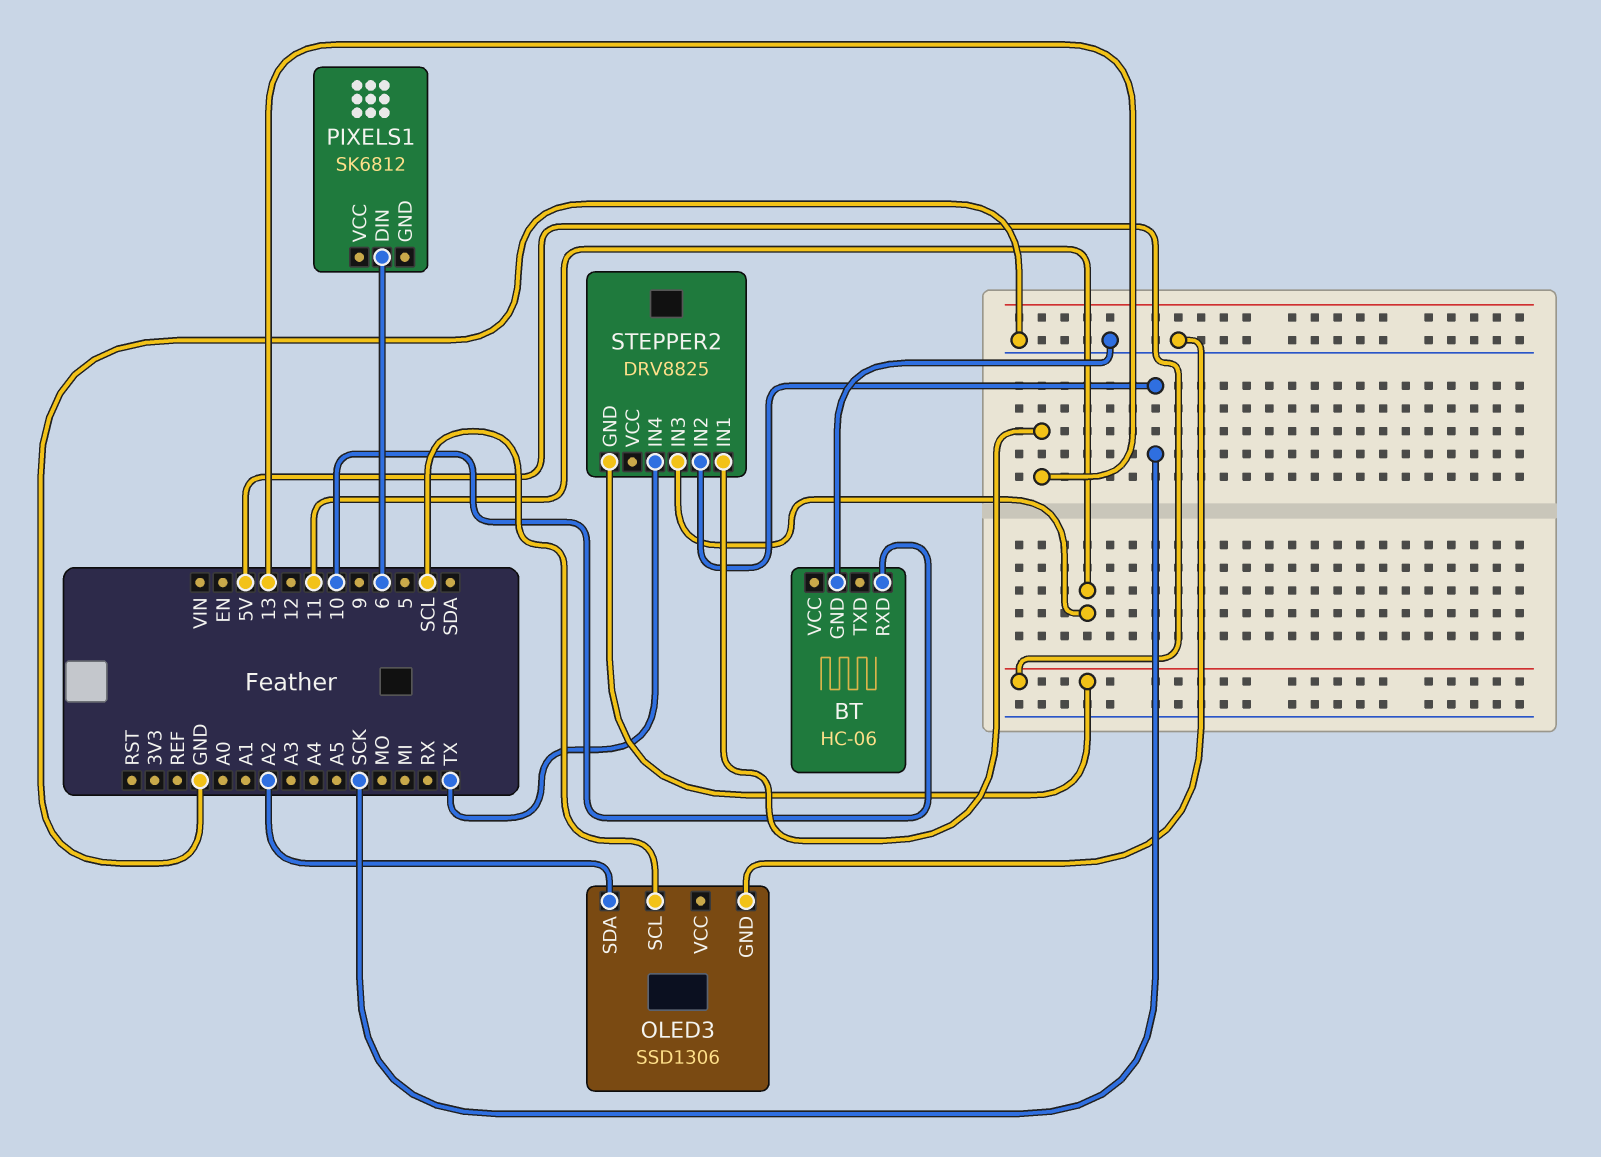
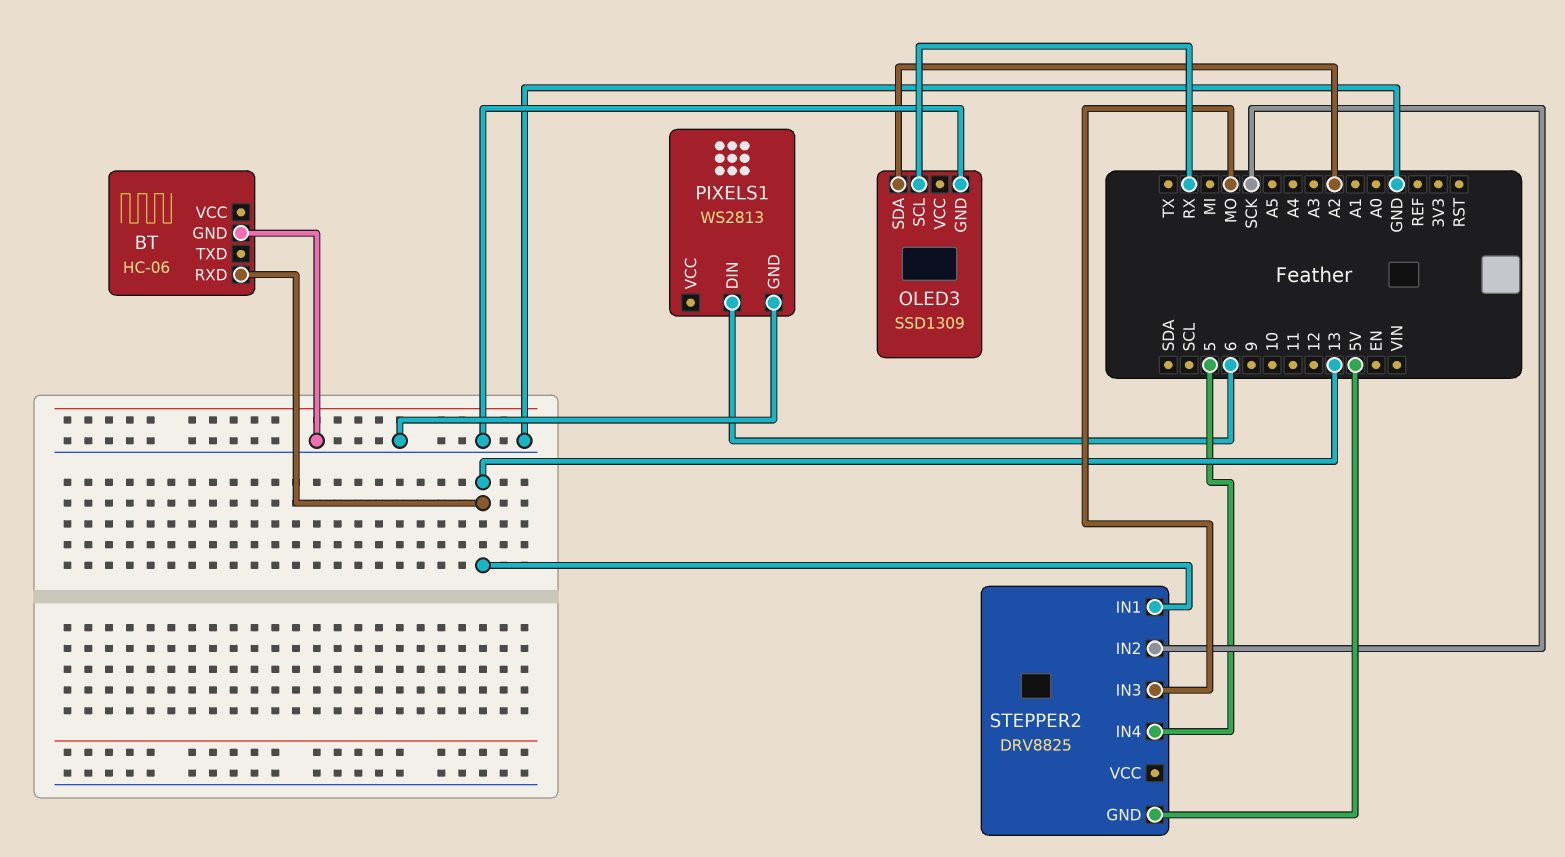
BT pin RXD: 10 -> 13
OLED3: SSD1306 -> SSD1309
OLED3 pin SCL: SCL -> RX
PIXELS1: SK6812 -> WS2813
PIXELS1 pin GND: none -> GND
STEPPER2 pin IN3: 11 -> MO
STEPPER2 pin IN4: TX -> 5

